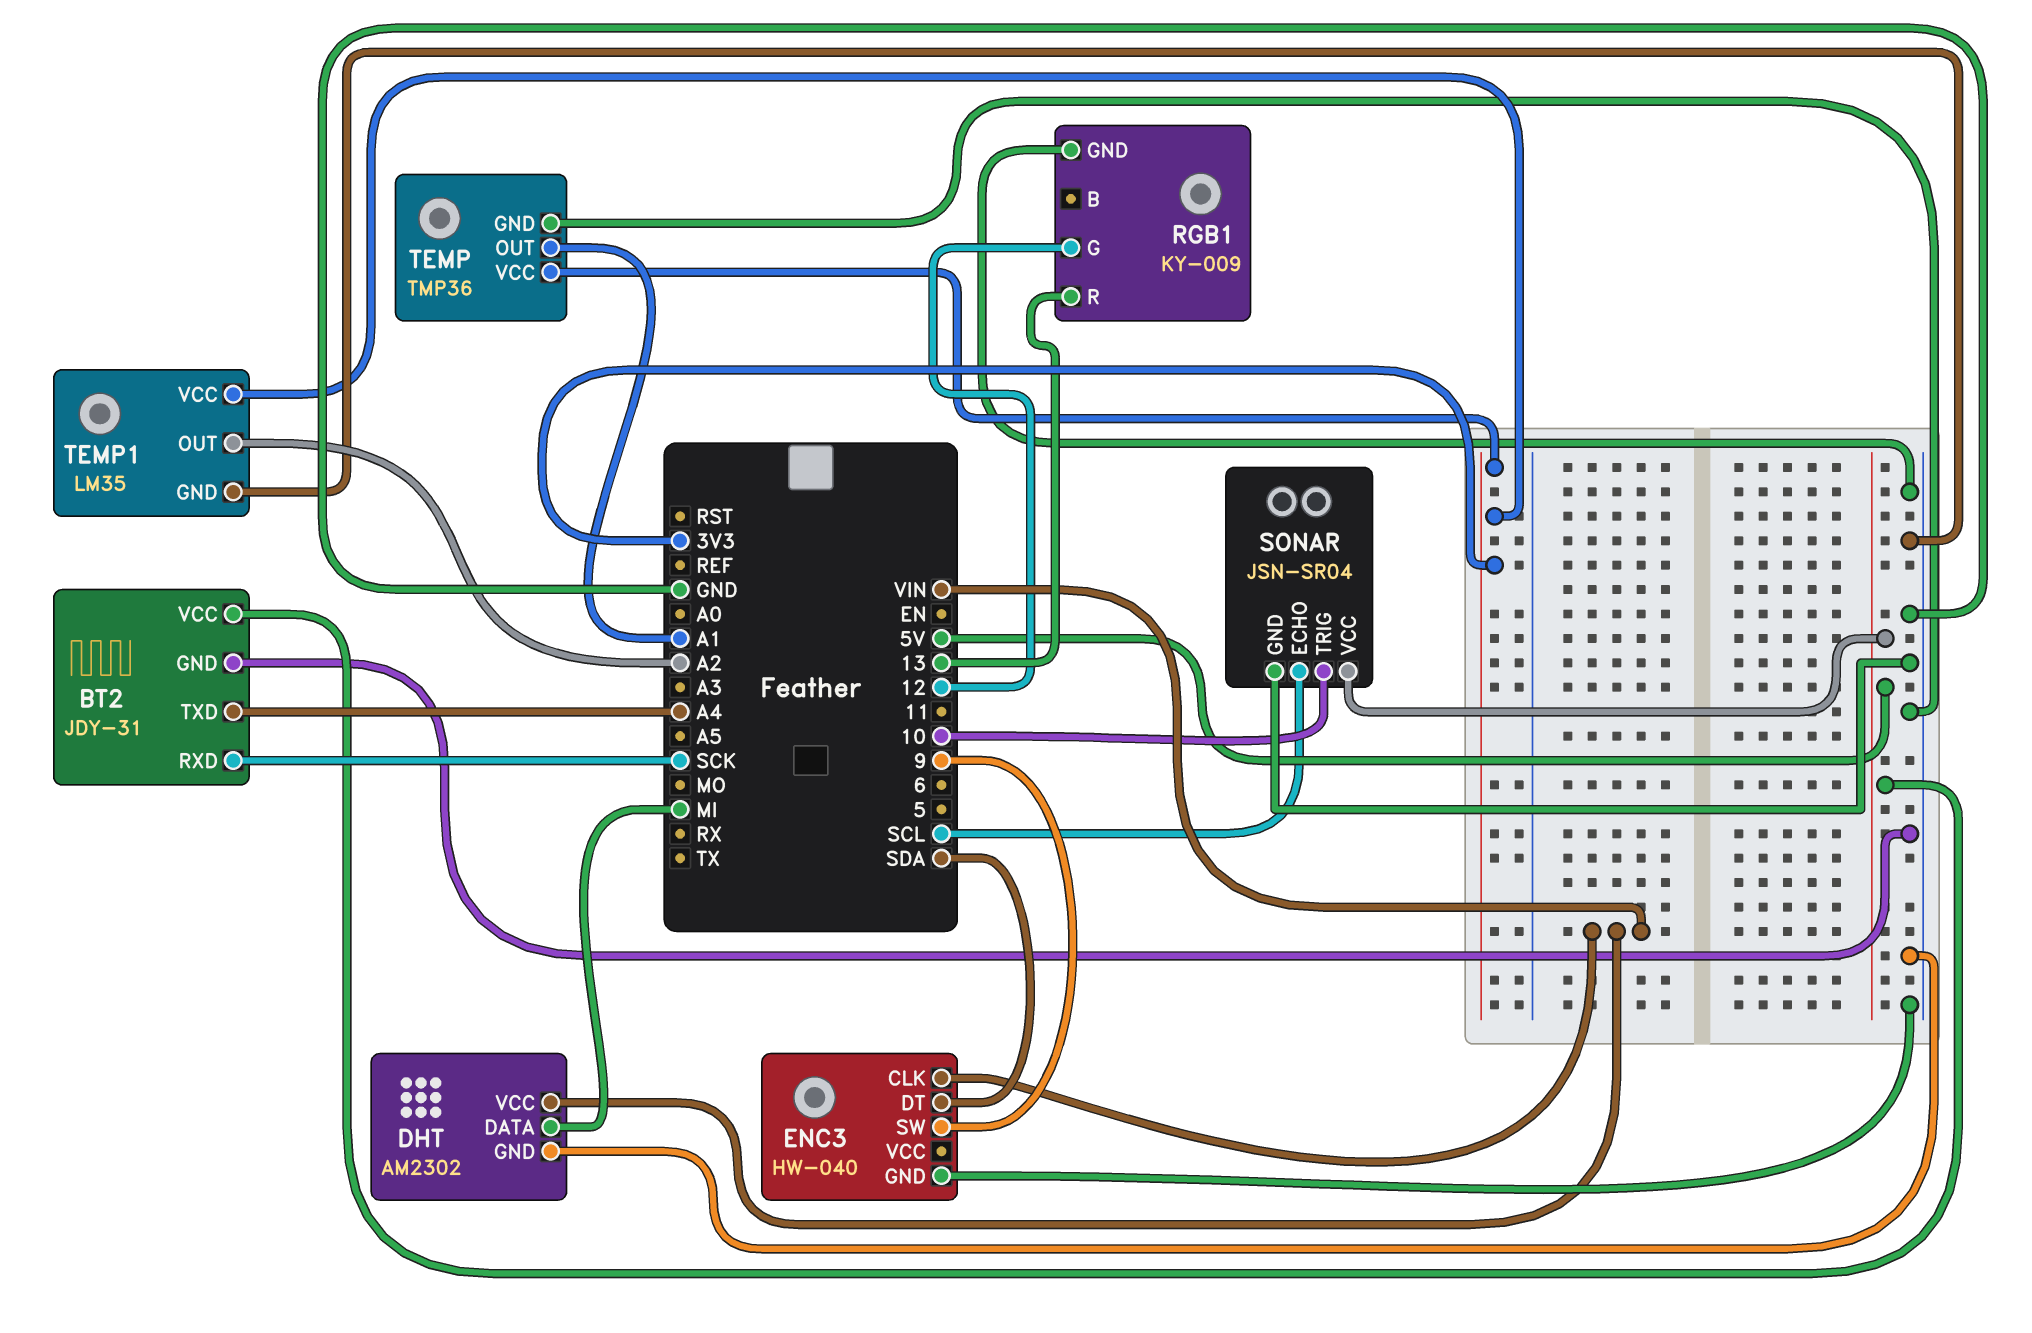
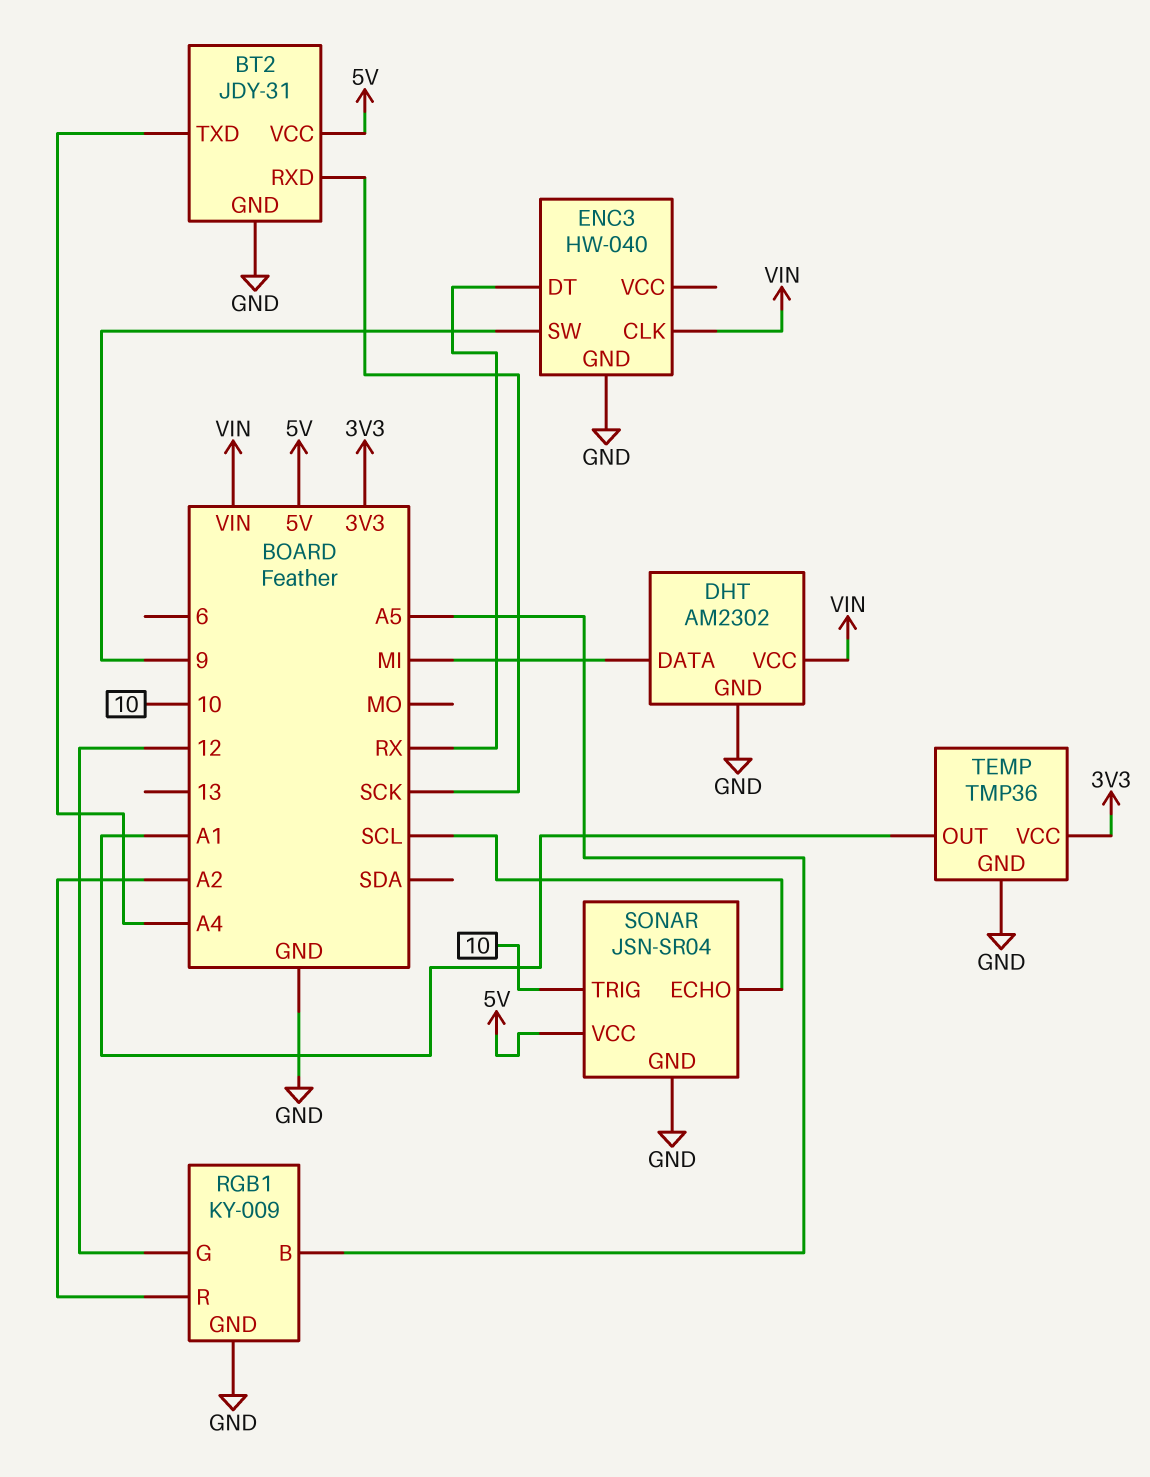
ENC3 pin DT: SDA -> RX
RGB1 pin B: none -> A5
RGB1 pin R: 13 -> A2
TEMP1: LM35 -> none
TEMP1 pin GND: GND -> none
TEMP1 pin OUT: A2 -> none
TEMP1 pin VCC: 3V3 -> none

